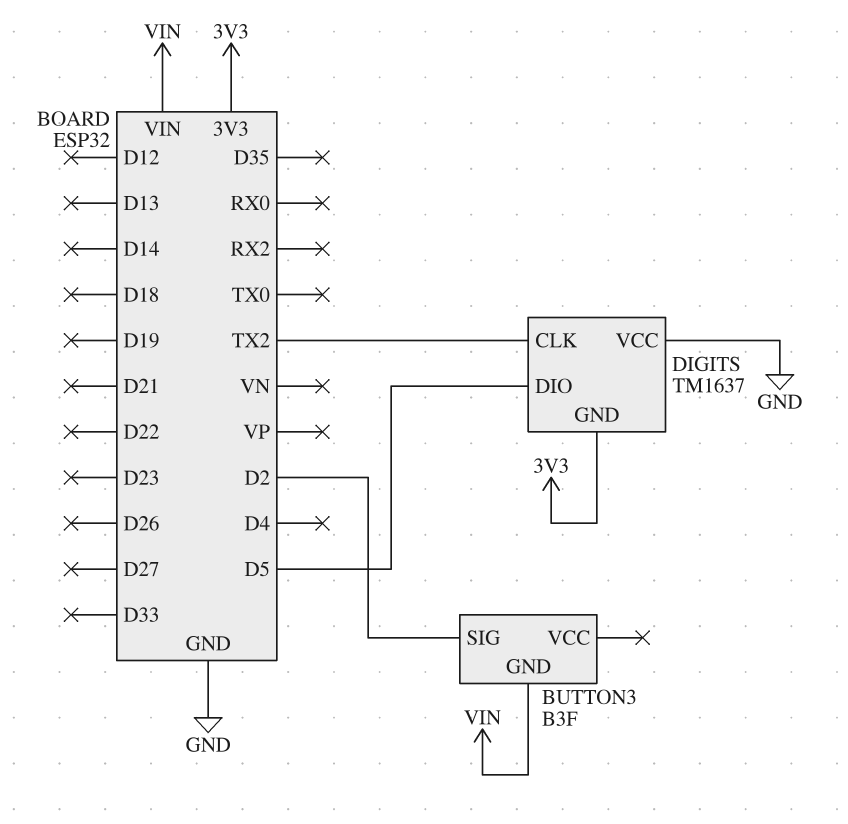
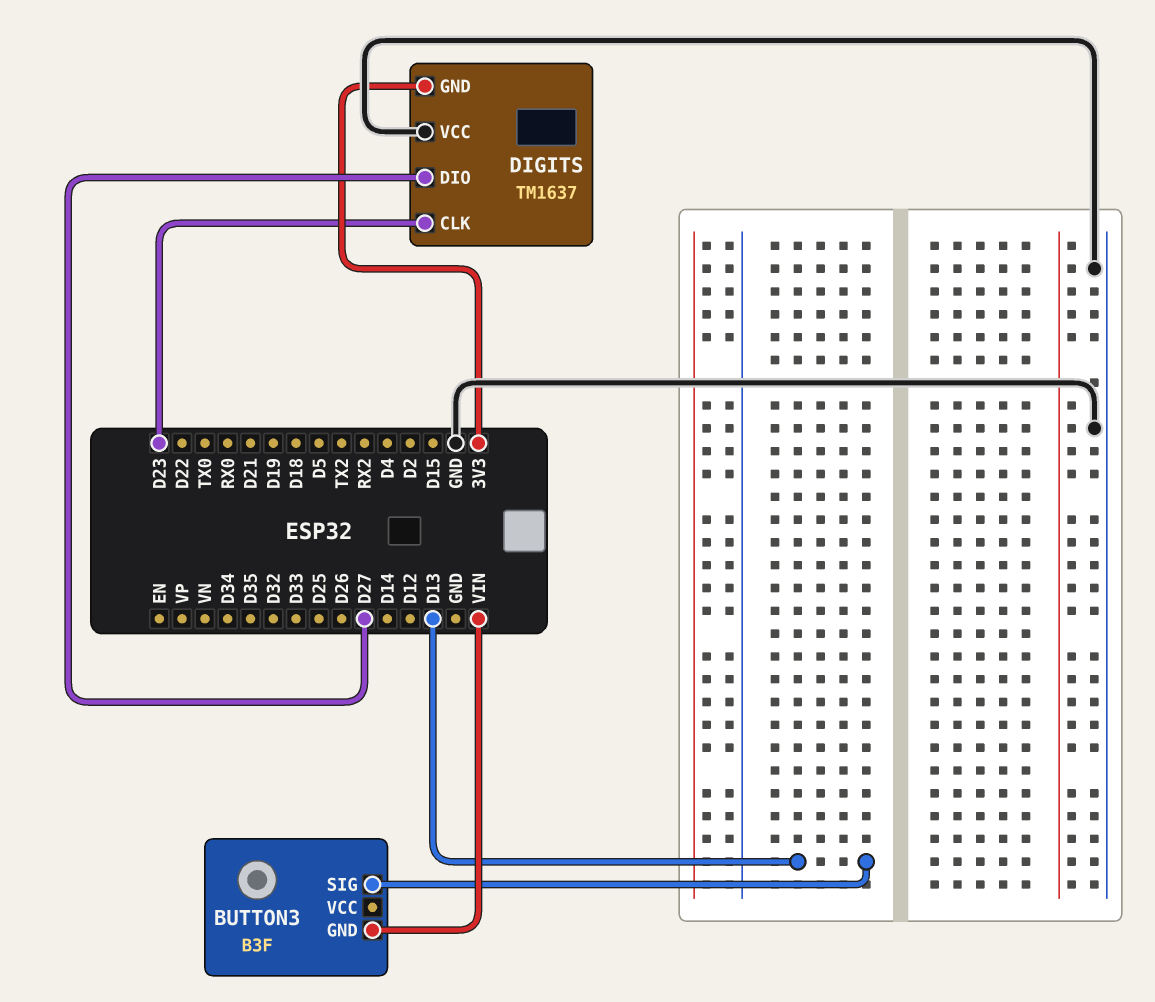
BUTTON3 pin SIG: D2 -> D13
DIGITS pin CLK: TX2 -> D23
DIGITS pin DIO: D5 -> D27

